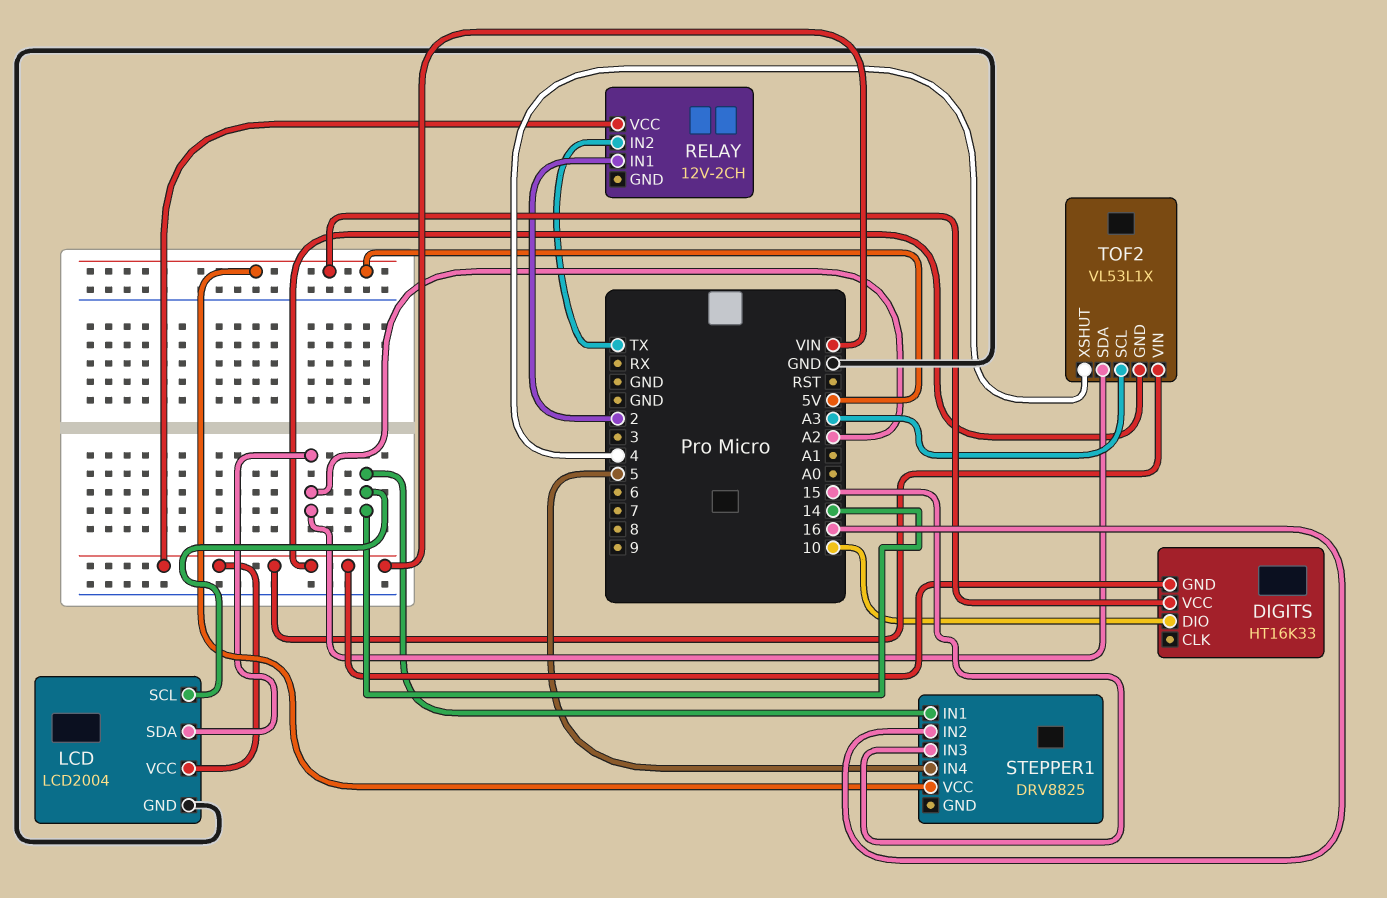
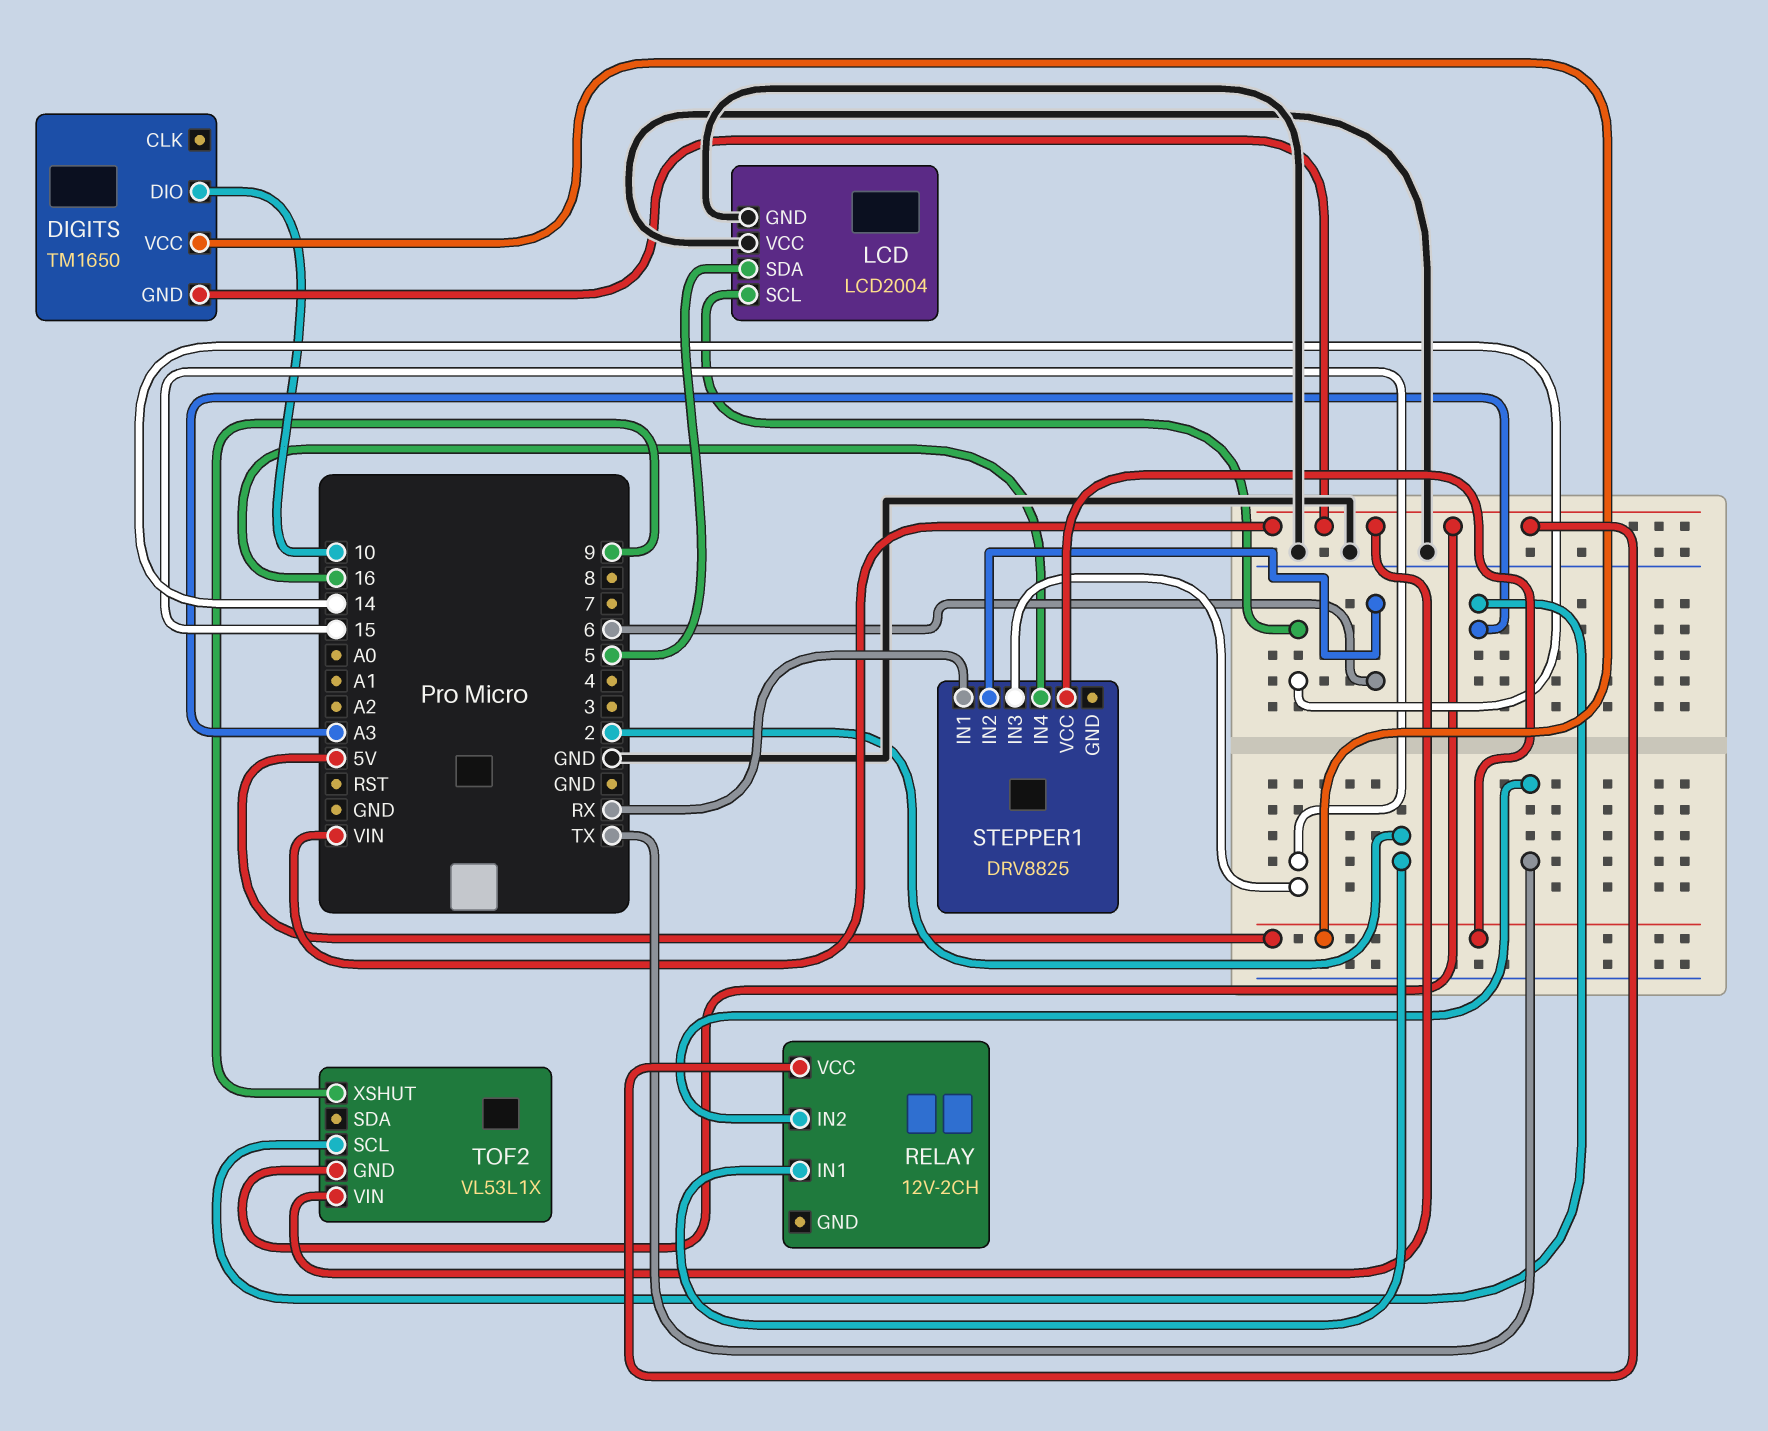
DIGITS: HT16K33 -> TM1650
LCD pin SDA: A2 -> 5
LCD pin VCC: VIN -> GND
STEPPER1 pin IN1: 14 -> RX
STEPPER1 pin IN2: 16 -> 6
STEPPER1 pin IN4: 5 -> 16
TOF2 pin SDA: A2 -> none
TOF2 pin XSHUT: 4 -> 9

